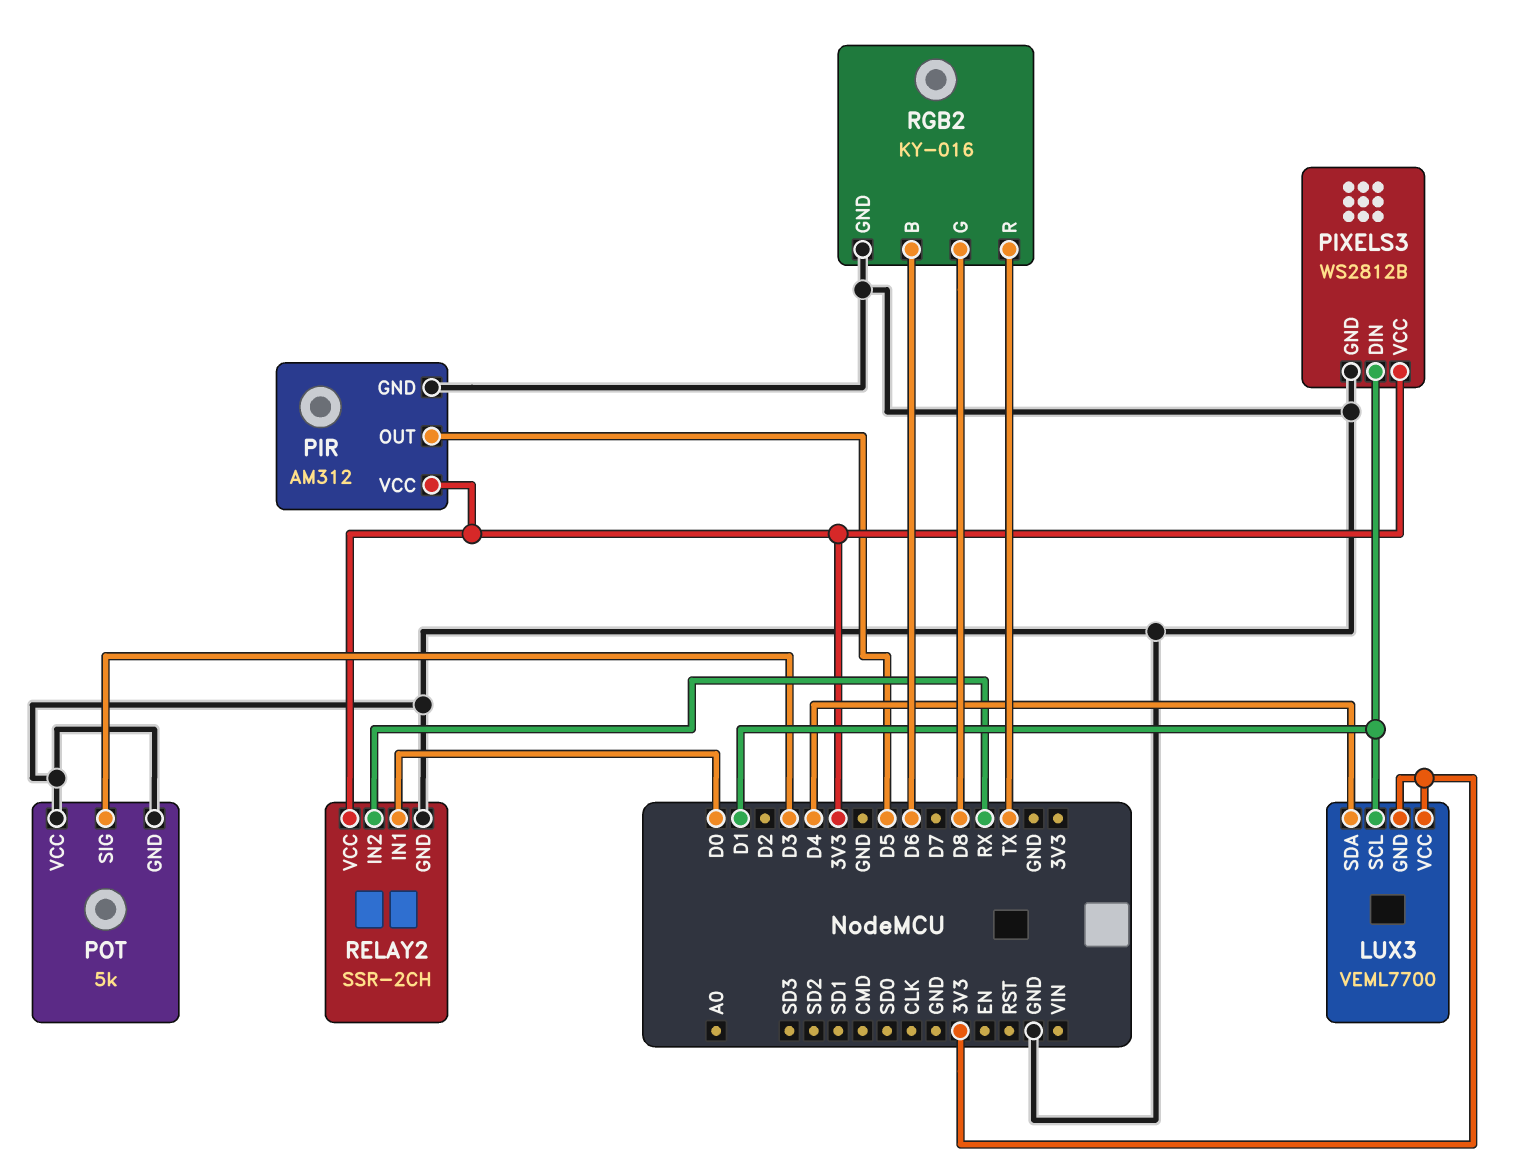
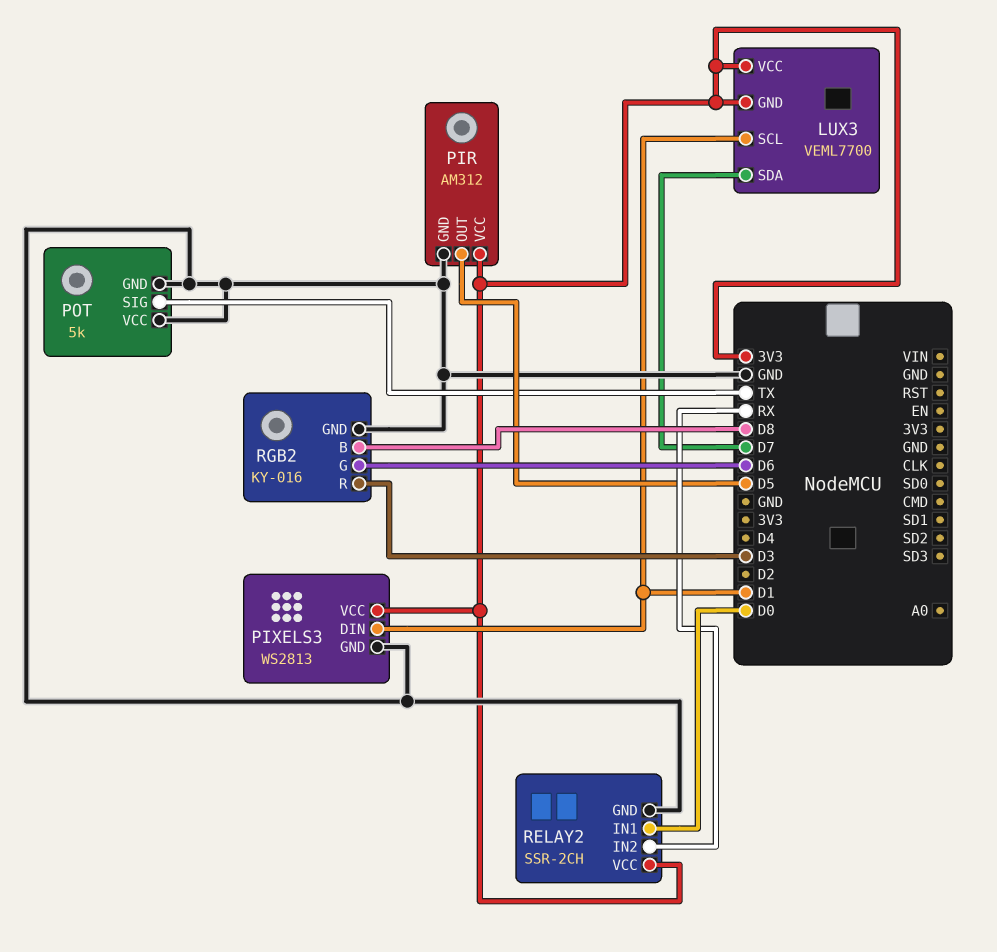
LUX3 pin SDA: D4 -> D7
PIXELS3: WS2812B -> WS2813
POT pin SIG: D3 -> TX
RGB2 pin B: D6 -> D8
RGB2 pin G: D8 -> D6
RGB2 pin R: TX -> D3

